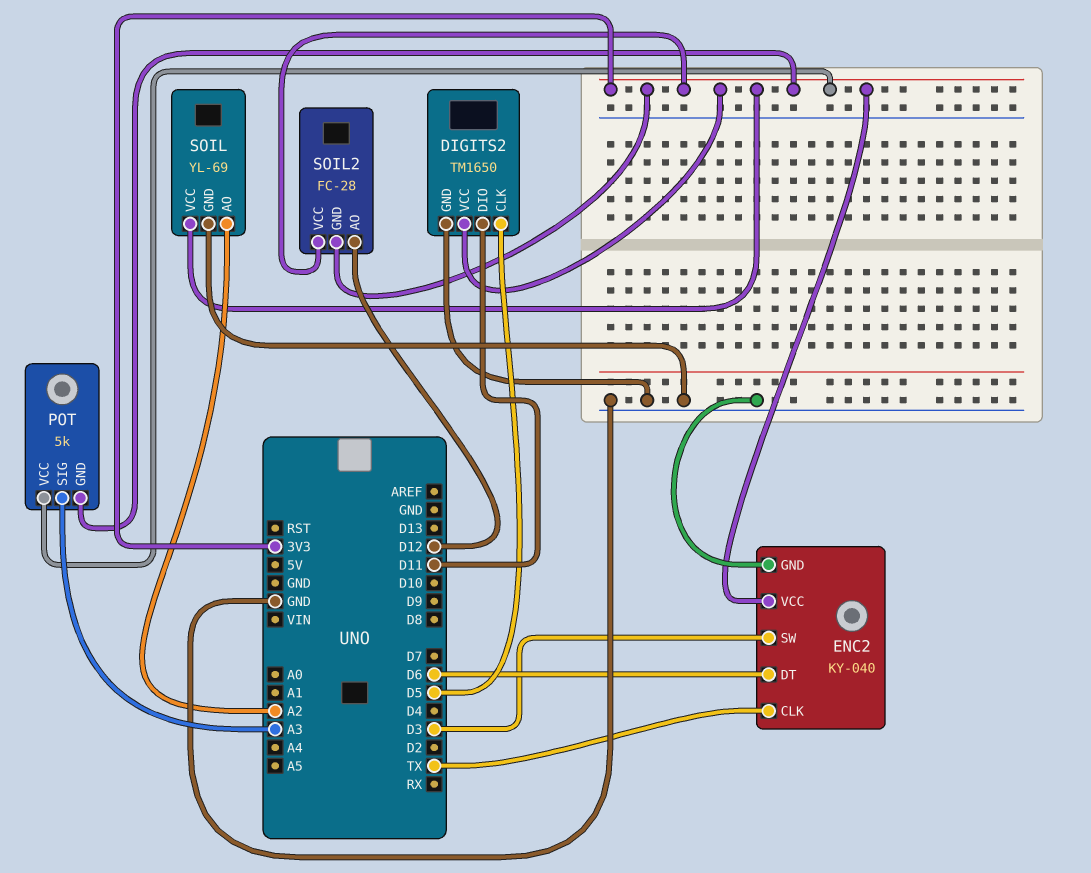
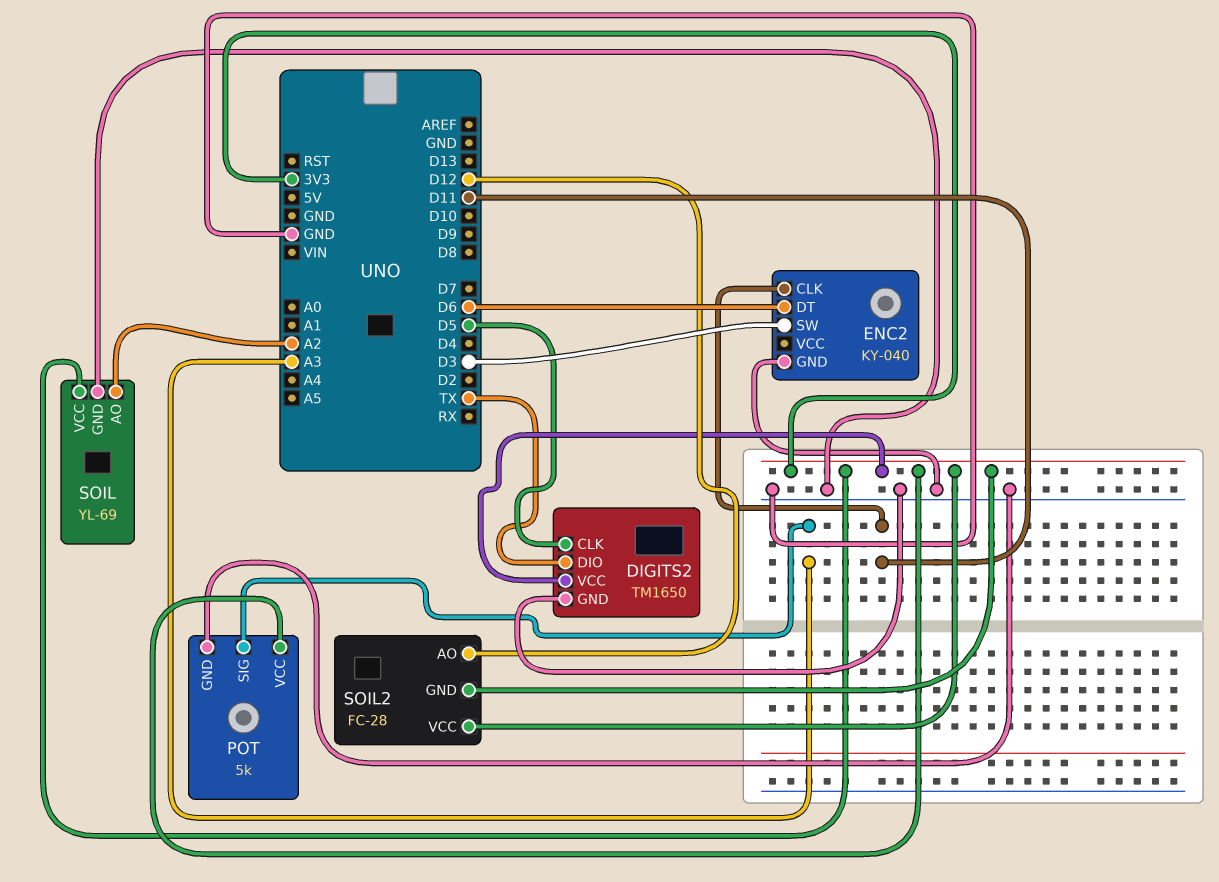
DIGITS2 pin DIO: D11 -> TX
ENC2 pin CLK: TX -> D11
ENC2 pin VCC: 3V3 -> none
POT pin GND: 3V3 -> GND

